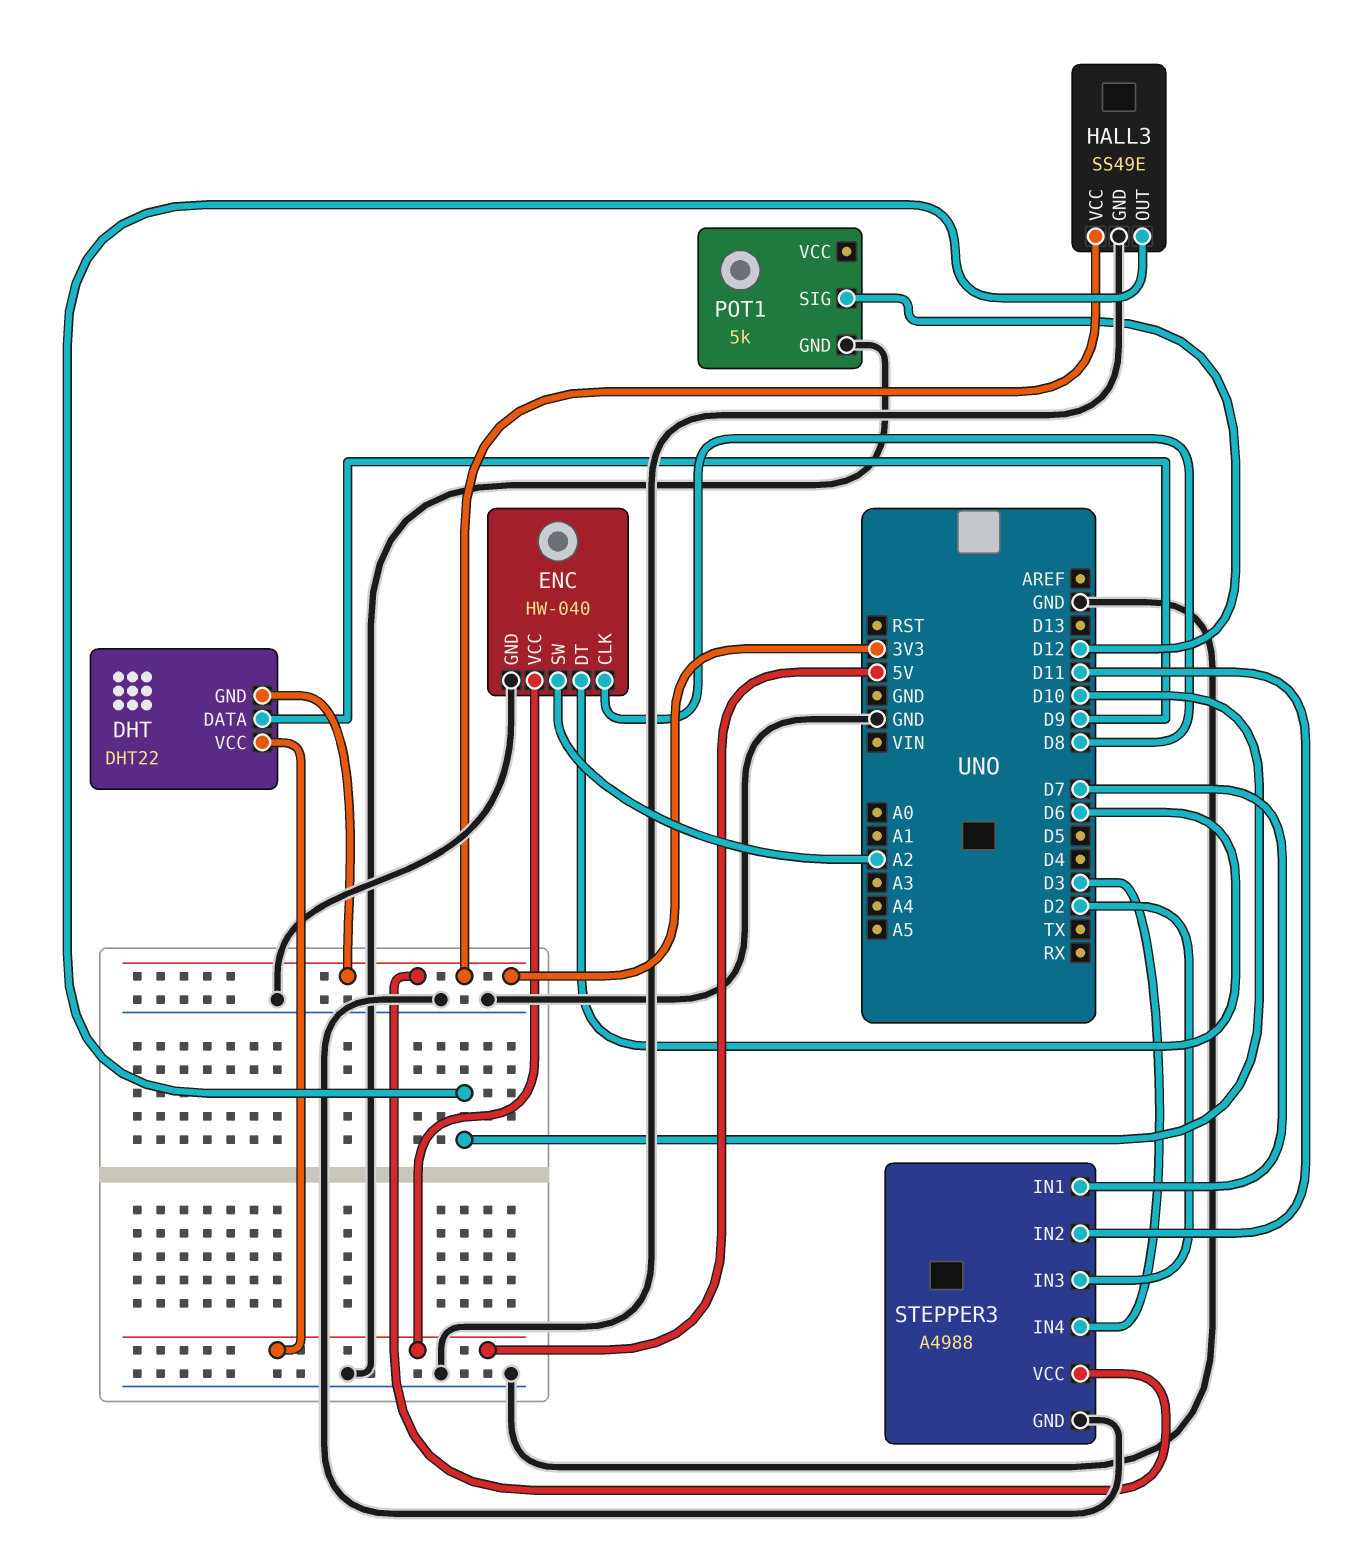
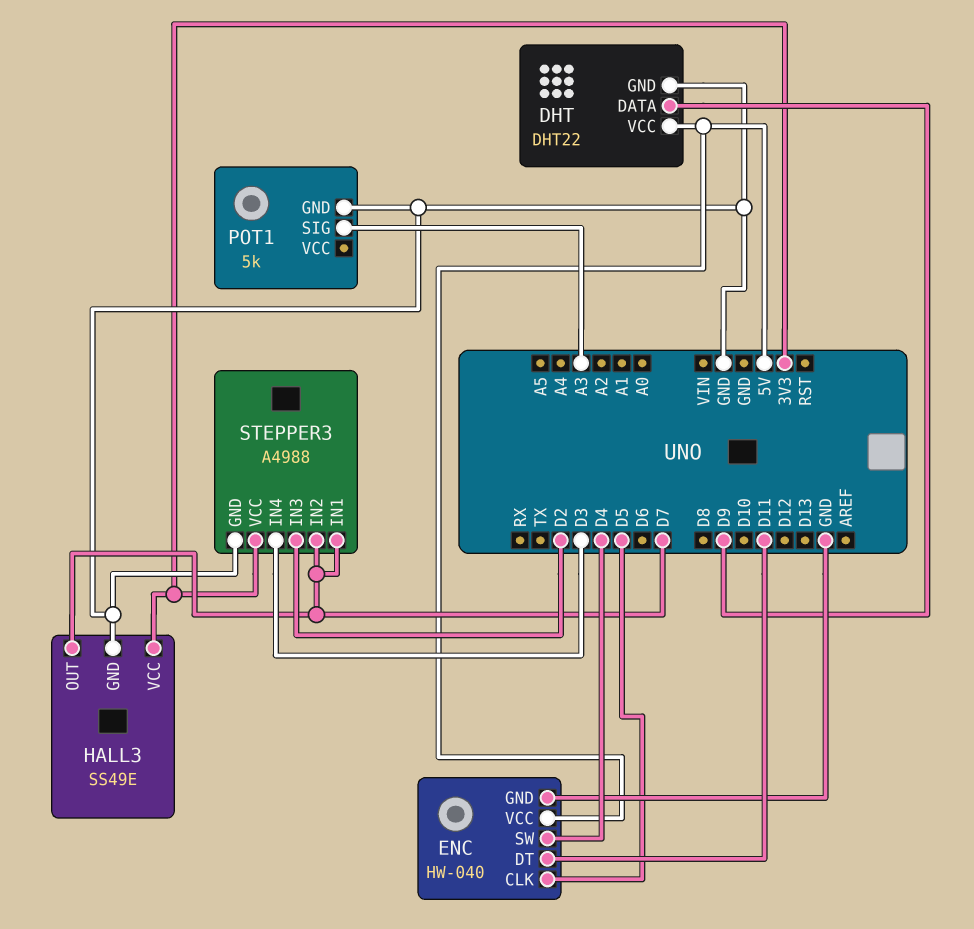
DHT pin GND: 3V3 -> GND
ENC pin CLK: D8 -> D5
ENC pin DT: D6 -> D11
ENC pin SW: A2 -> D4
HALL3 pin OUT: D10 -> D7
POT1 pin SIG: D12 -> A3
STEPPER3 pin IN2: D11 -> D7

